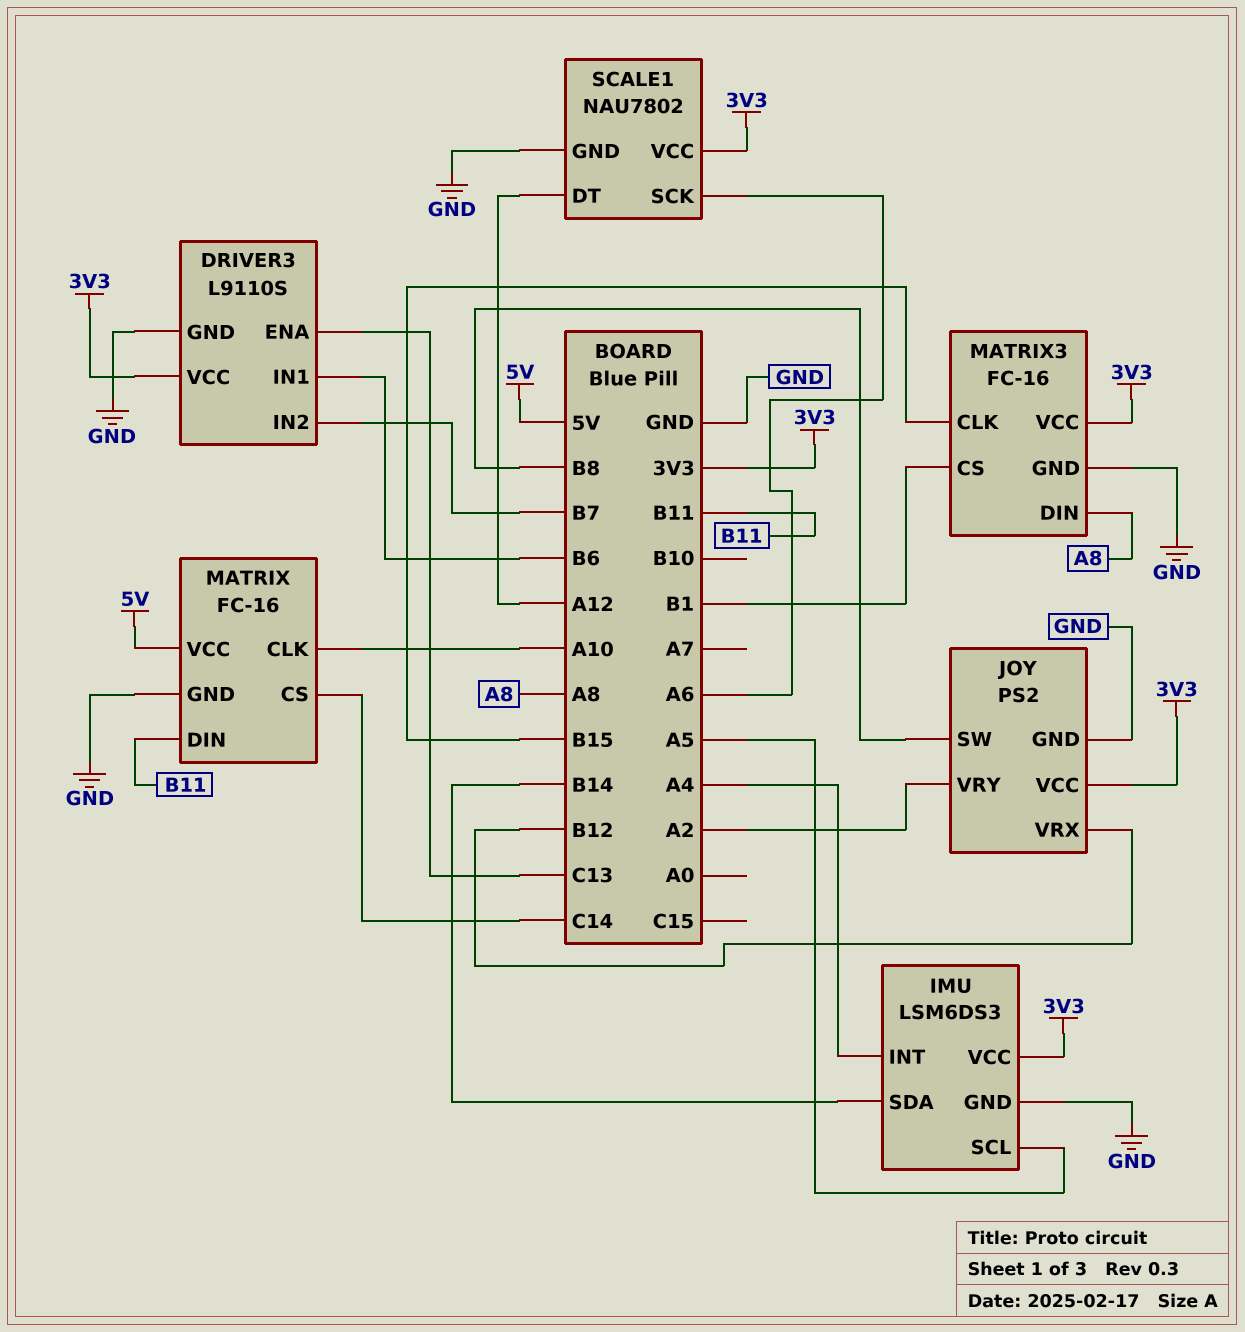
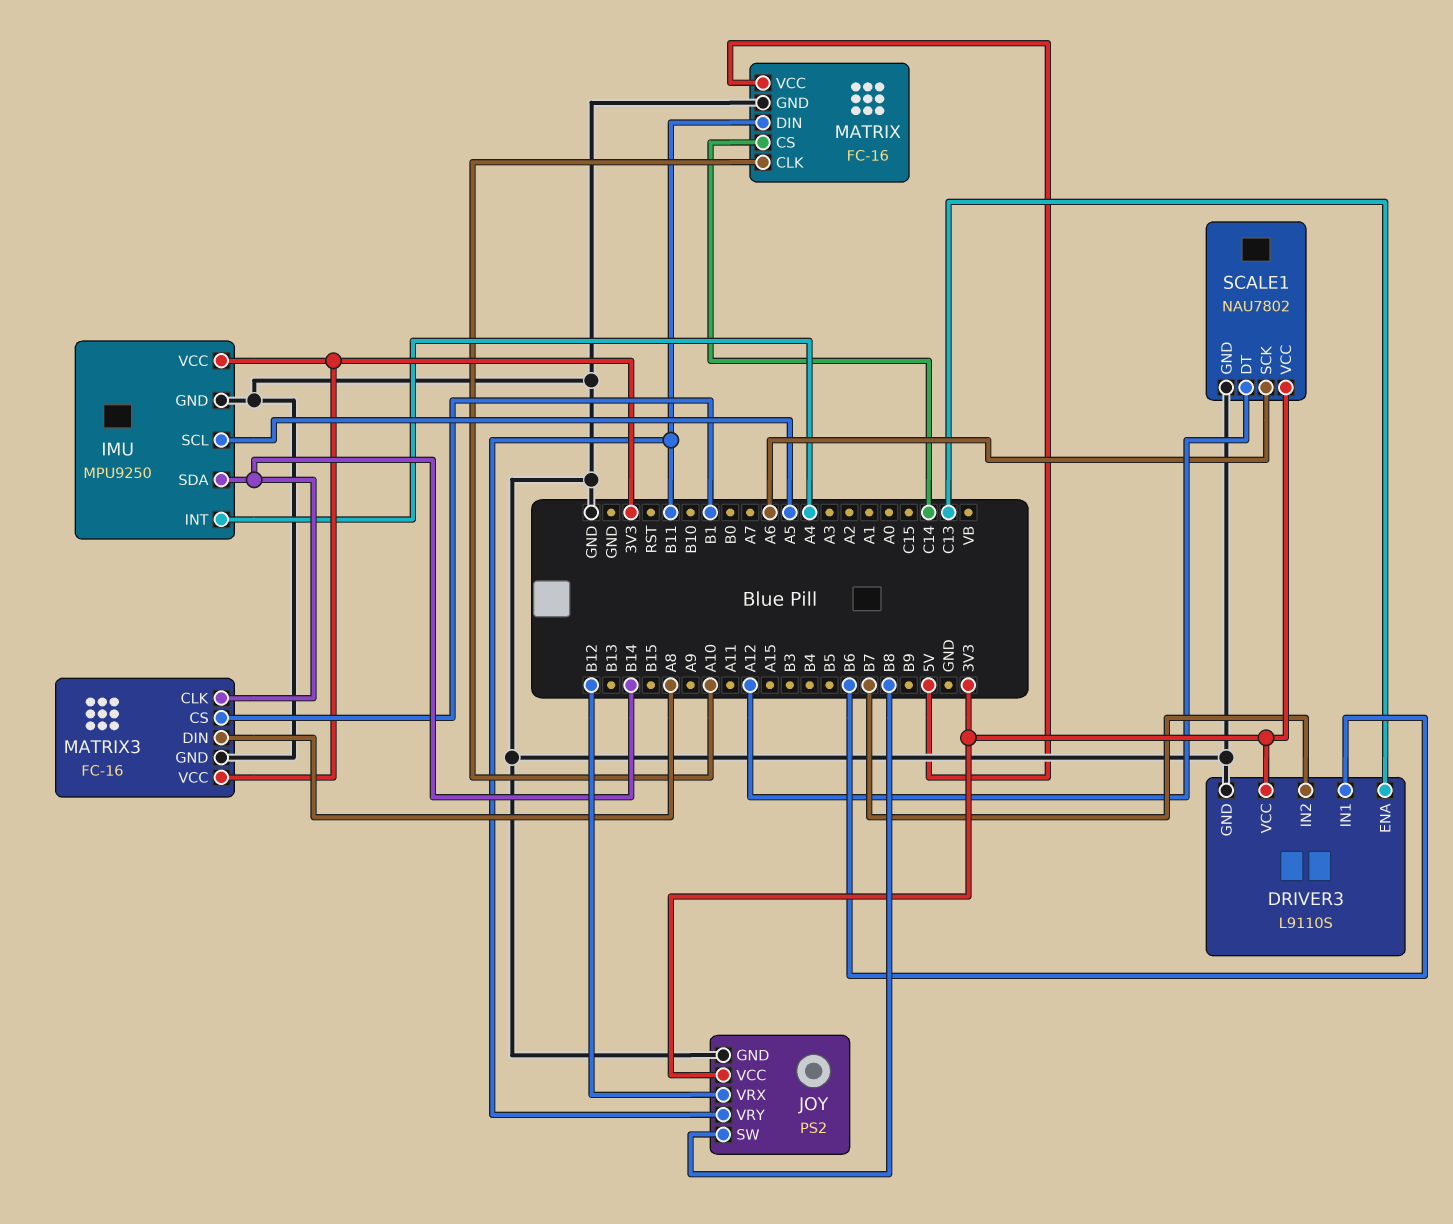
IMU: LSM6DS3 -> MPU9250
JOY pin VRY: A2 -> B11
MATRIX3 pin CLK: B15 -> B14

